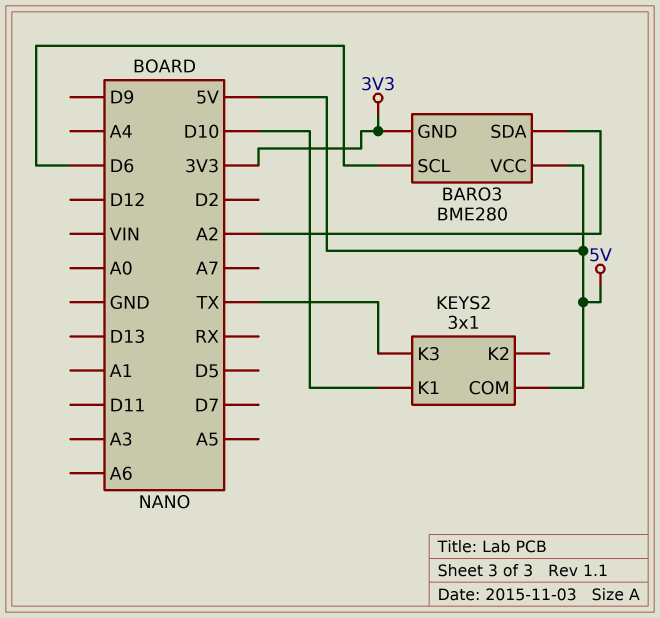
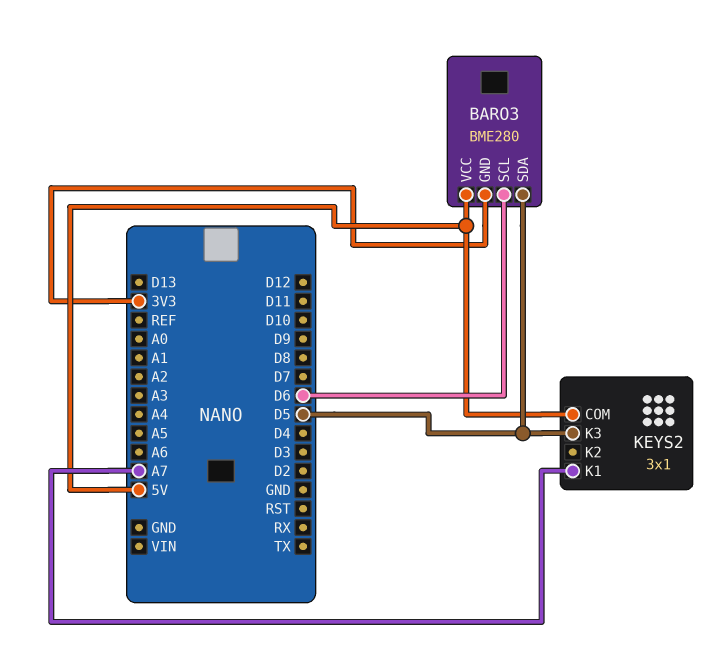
BARO3 pin SDA: A2 -> D5
KEYS2 pin K1: D10 -> A7
KEYS2 pin K3: TX -> D5

